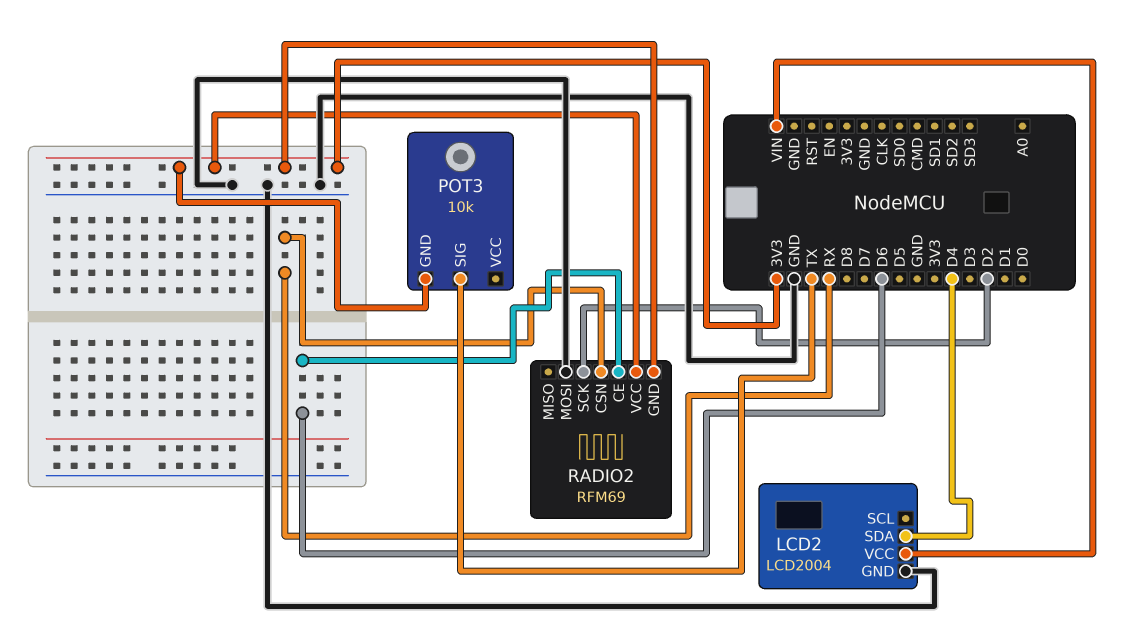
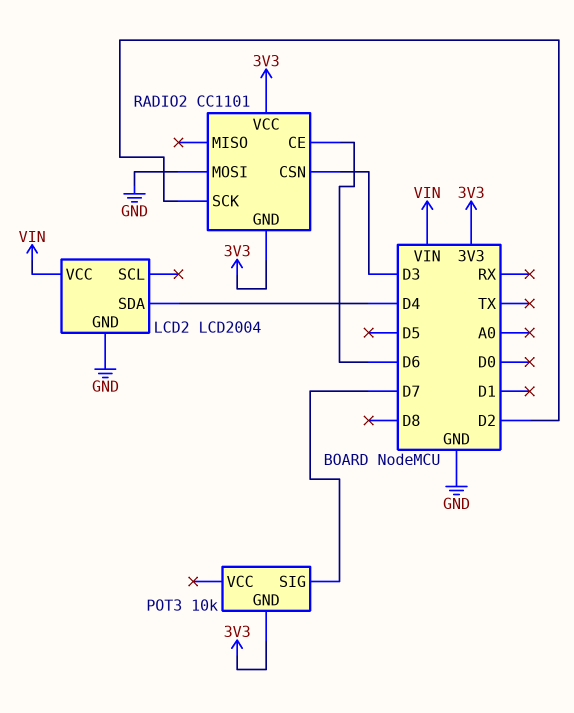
POT3 pin SIG: TX -> D7
RADIO2: RFM69 -> CC1101
RADIO2 pin CSN: RX -> D3

